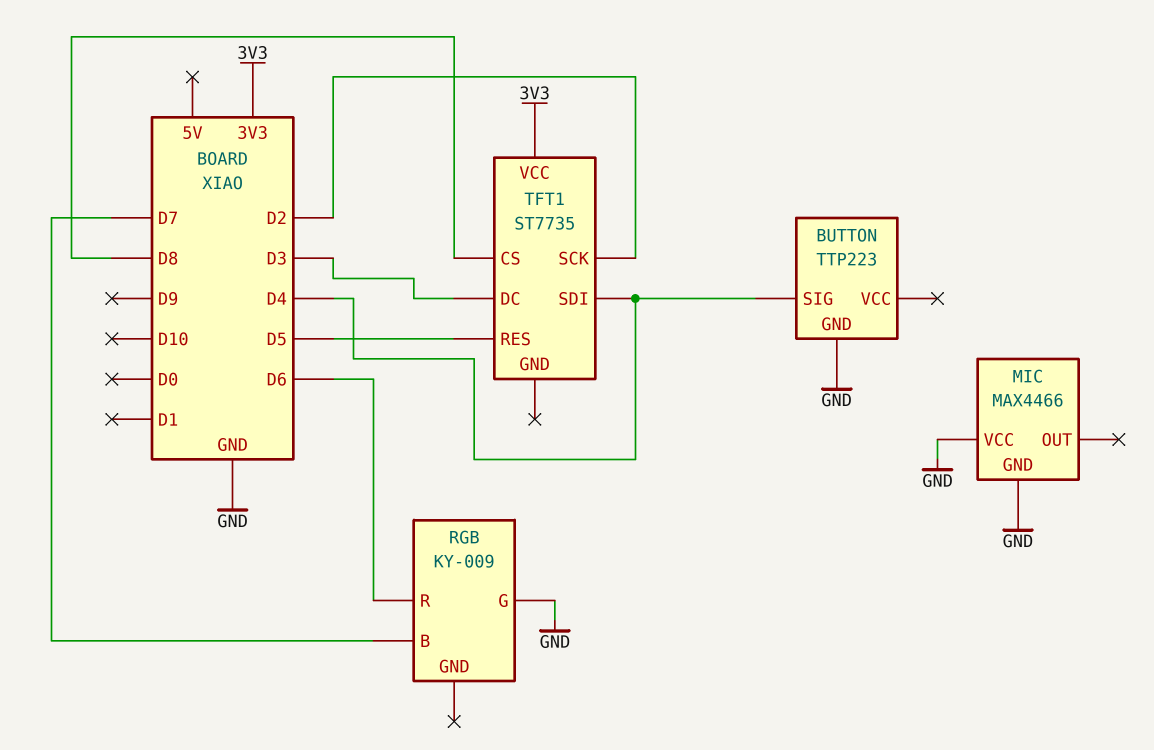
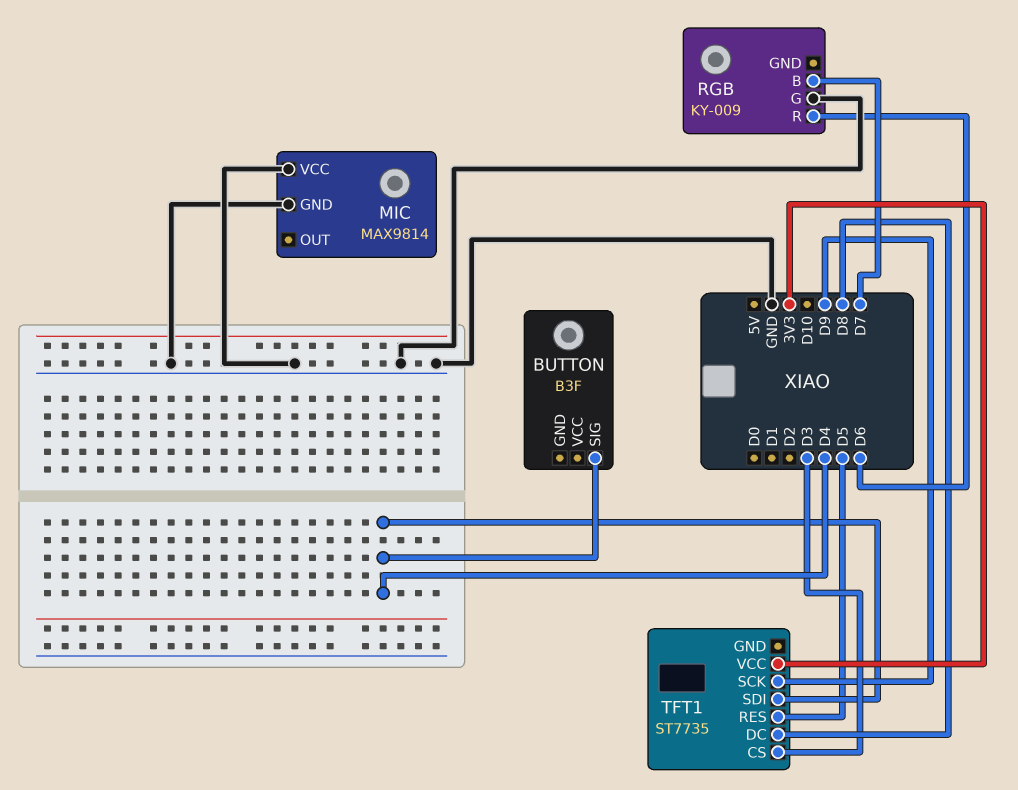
BUTTON: TTP223 -> B3F
BUTTON pin GND: GND -> none
MIC: MAX4466 -> MAX9814
TFT1 pin CS: D8 -> D3
TFT1 pin DC: D3 -> D8
TFT1 pin SCK: D2 -> D9

